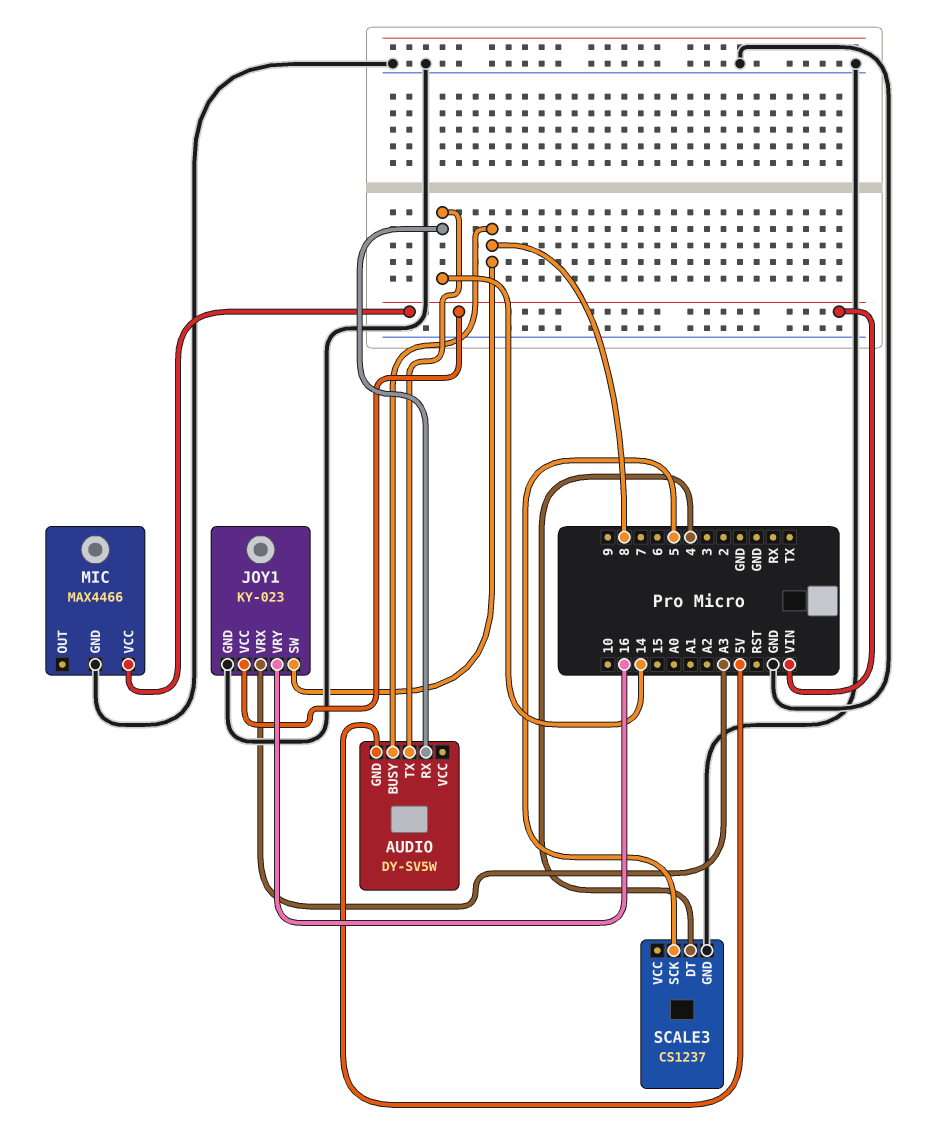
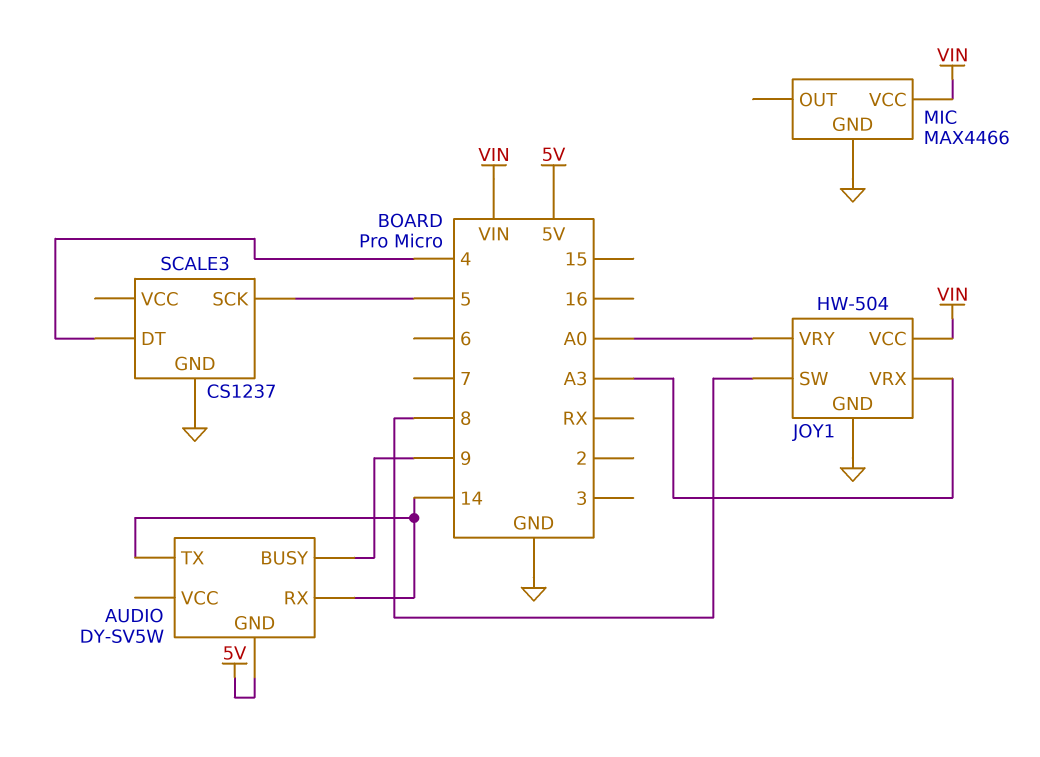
AUDIO pin BUSY: 8 -> 9
JOY1: KY-023 -> HW-504
JOY1 pin VRY: 16 -> A0

